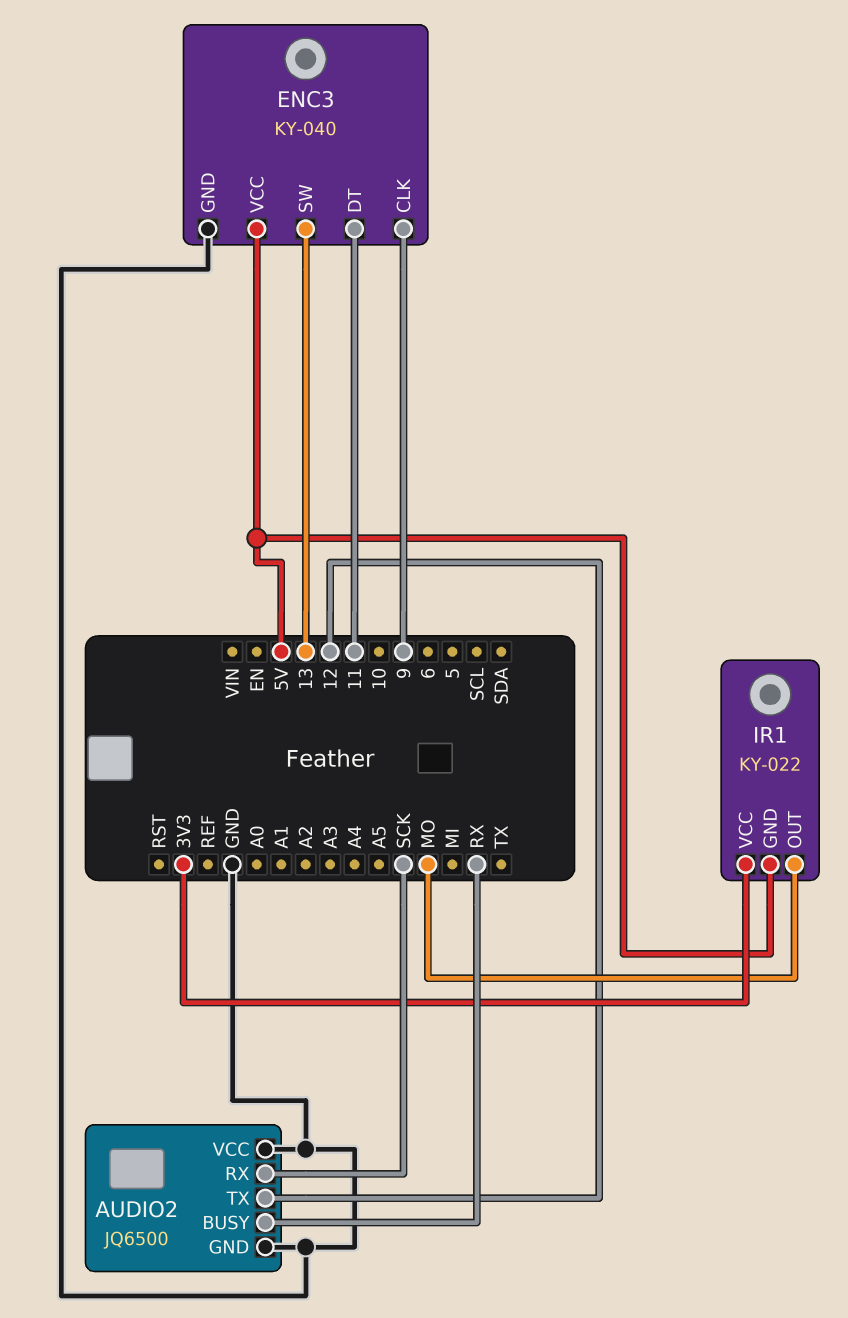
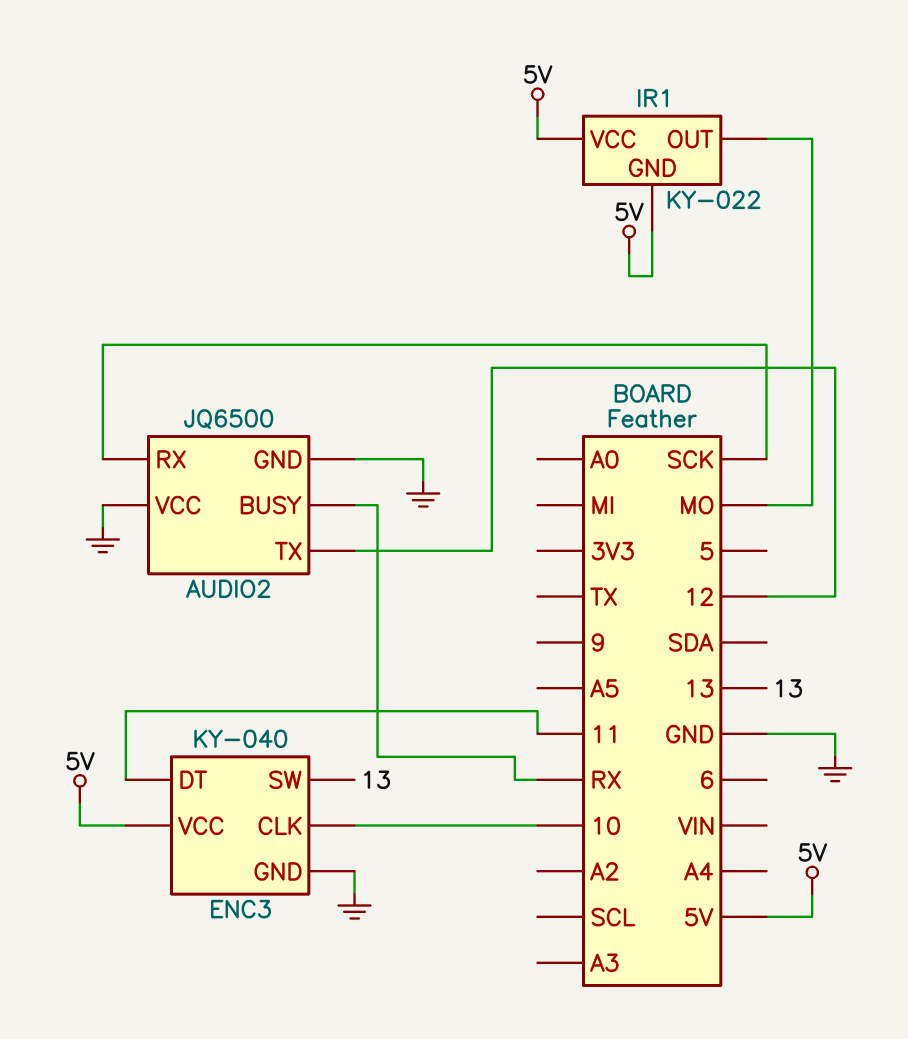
ENC3 pin CLK: 9 -> 10
IR1 pin VCC: 3V3 -> 5V

